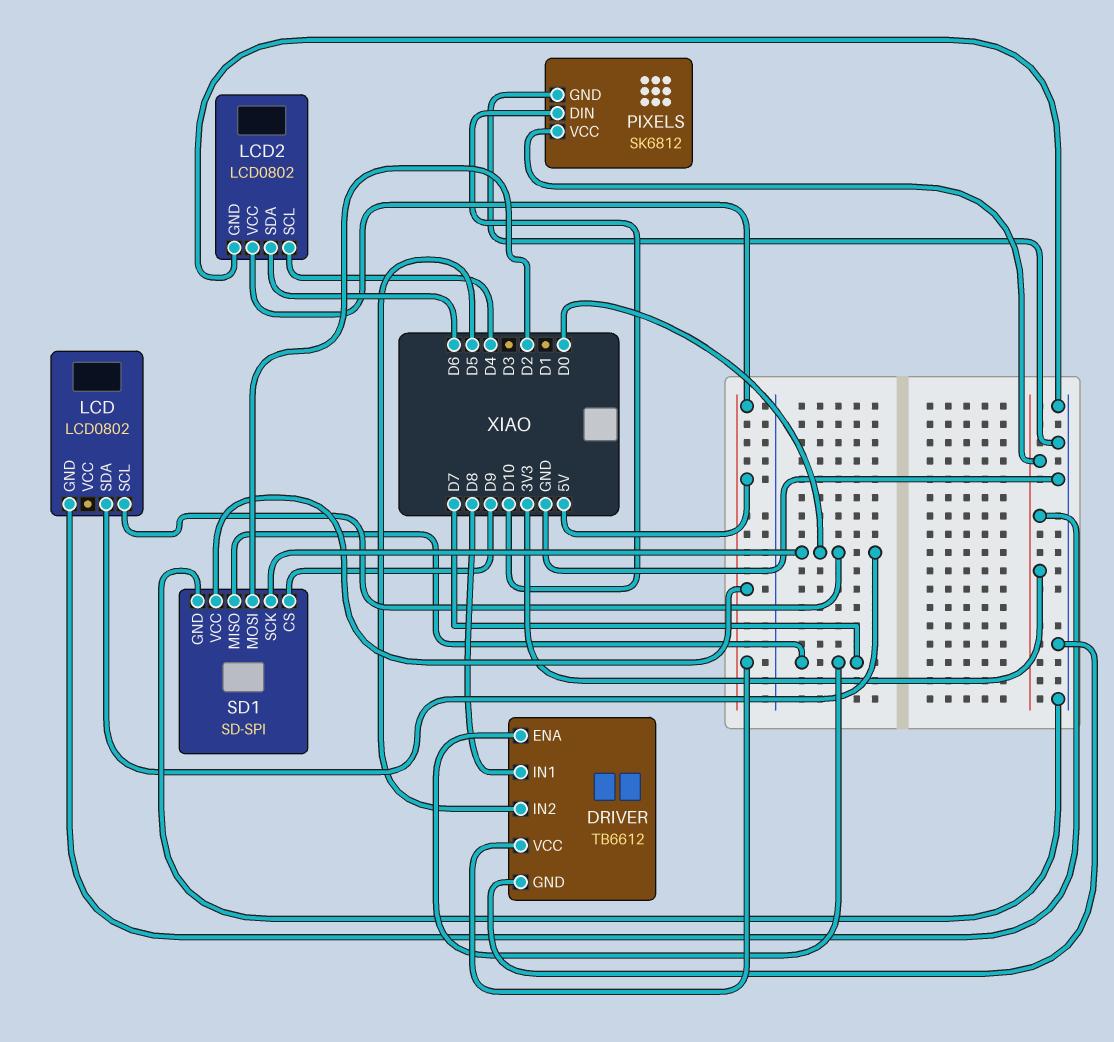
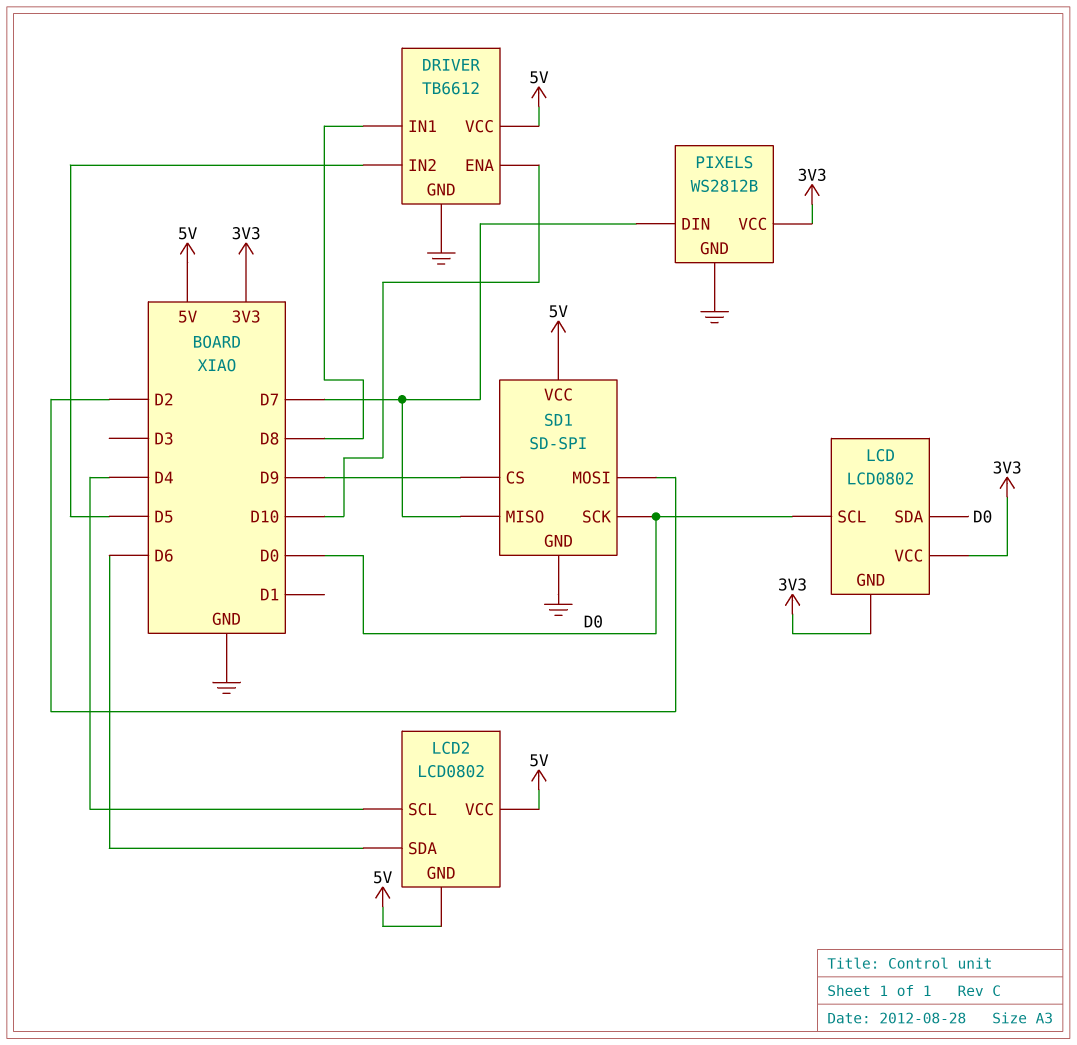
DRIVER pin ENA: D7 -> D10
LCD pin VCC: none -> 3V3
LCD2 pin GND: GND -> 5V
PIXELS: SK6812 -> WS2812B
PIXELS pin DIN: D10 -> D7

